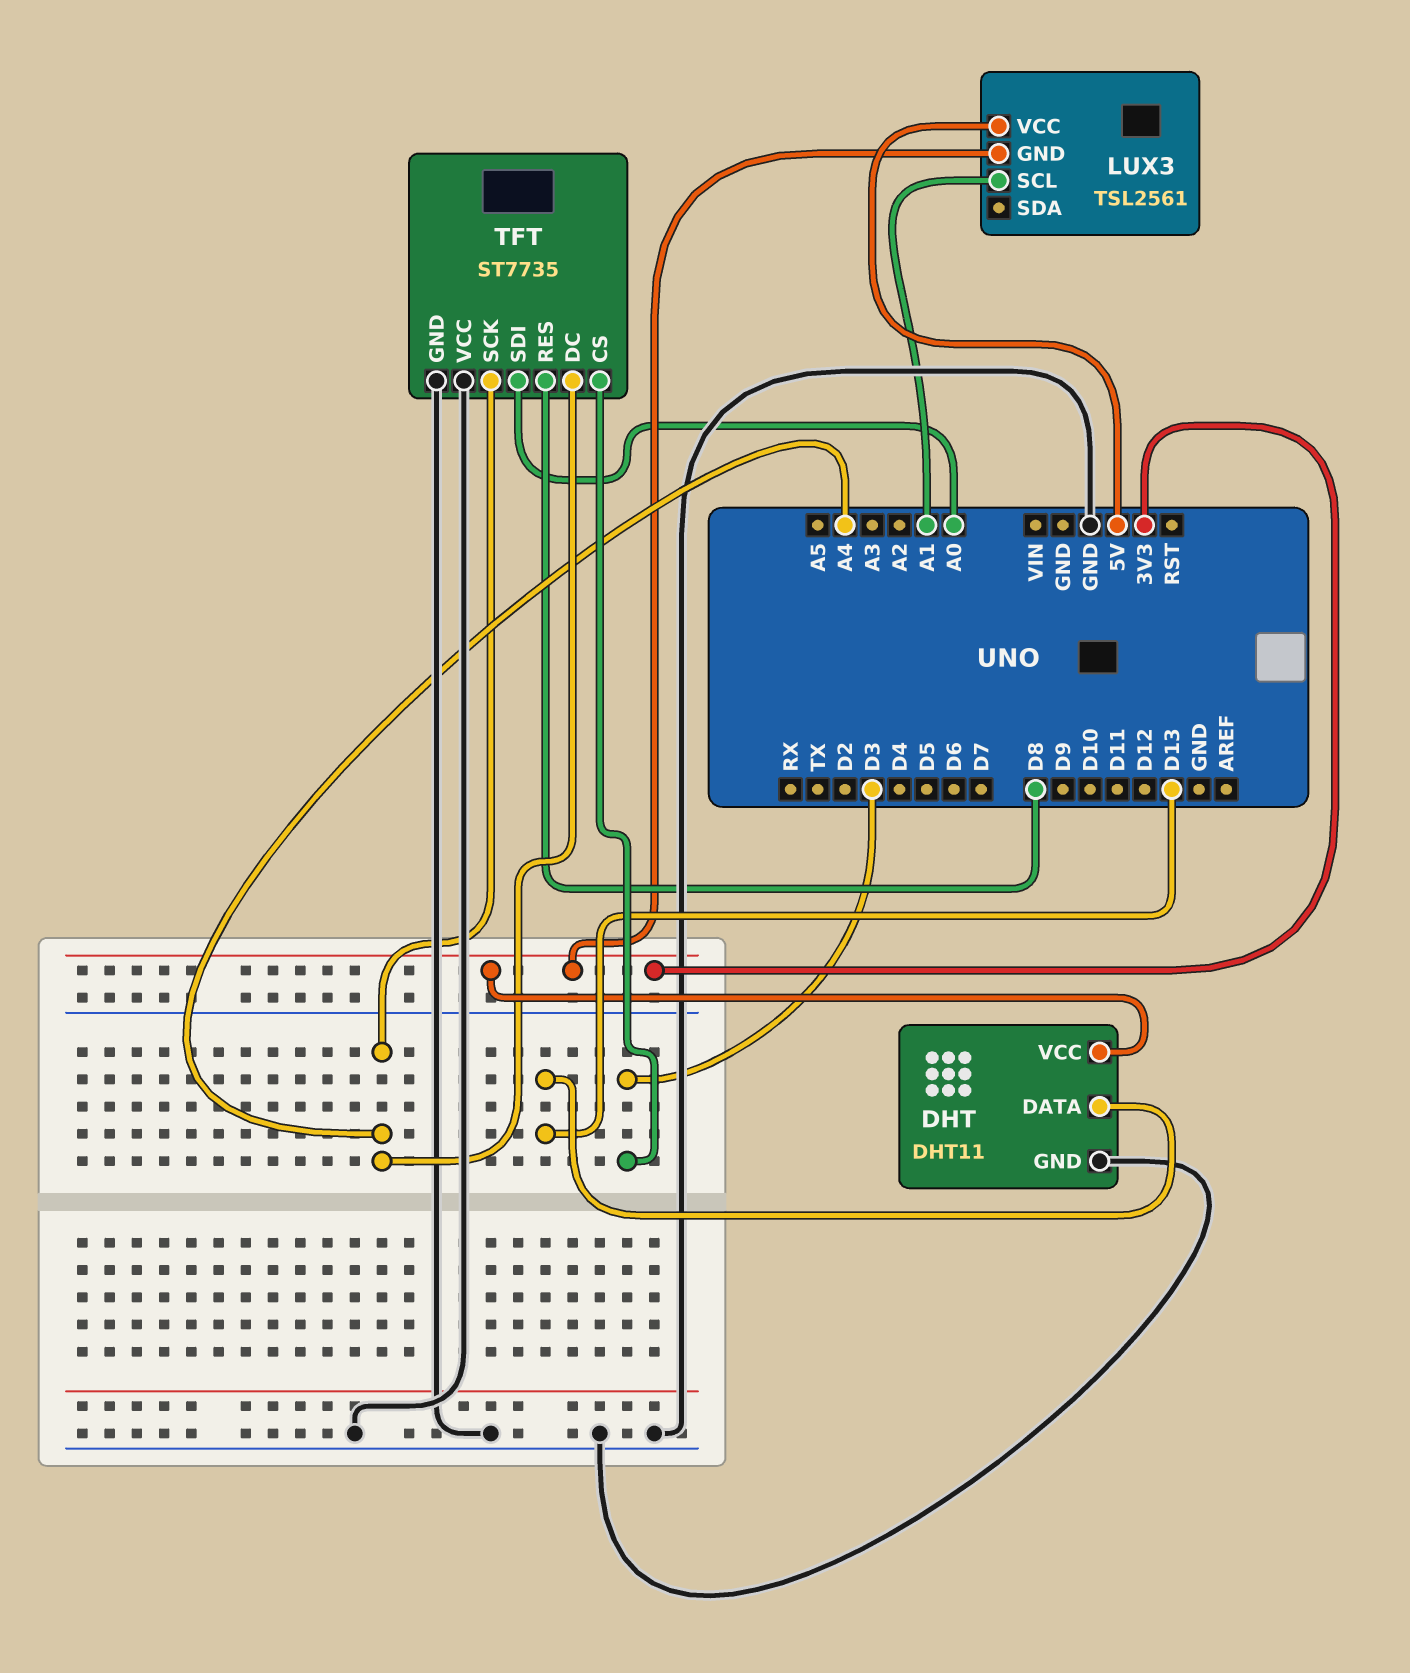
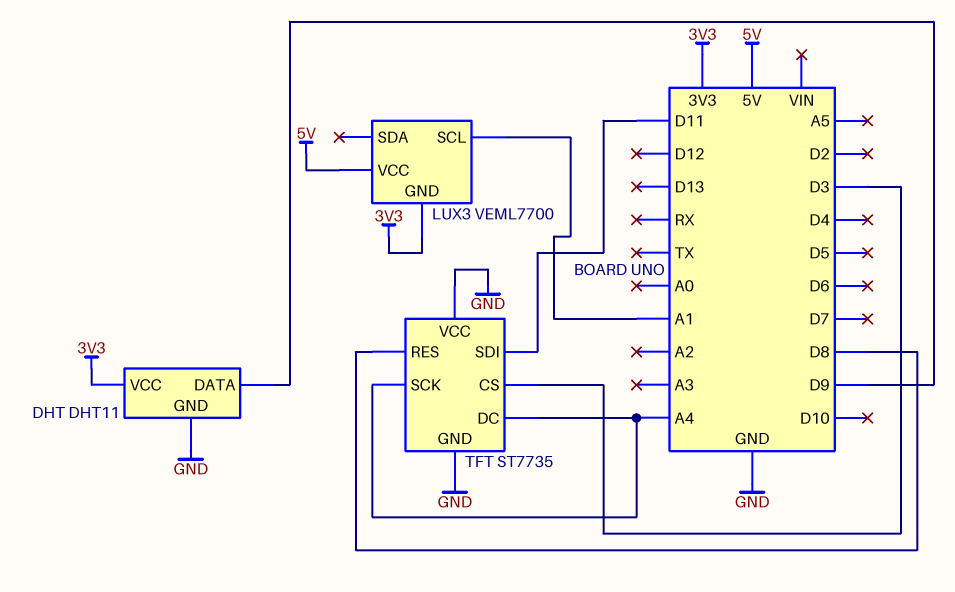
DHT pin DATA: D13 -> D9
LUX3: TSL2561 -> VEML7700
TFT pin SDI: A0 -> D11

